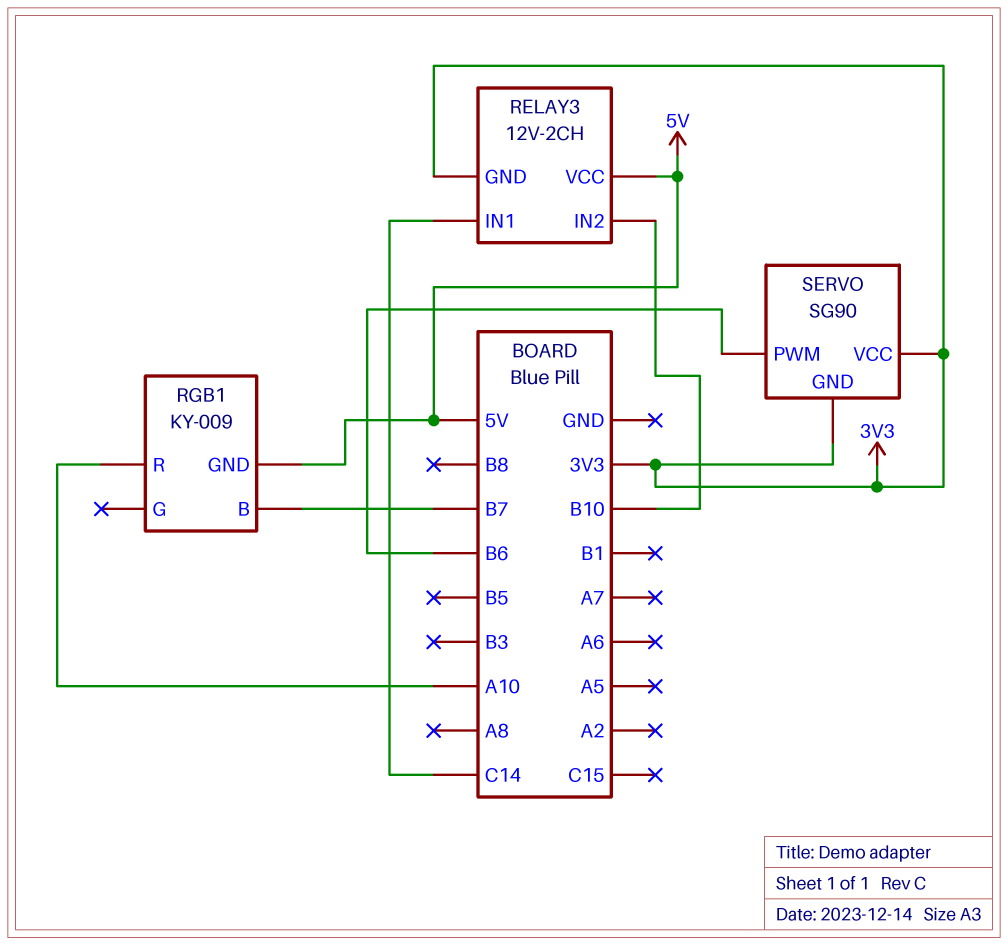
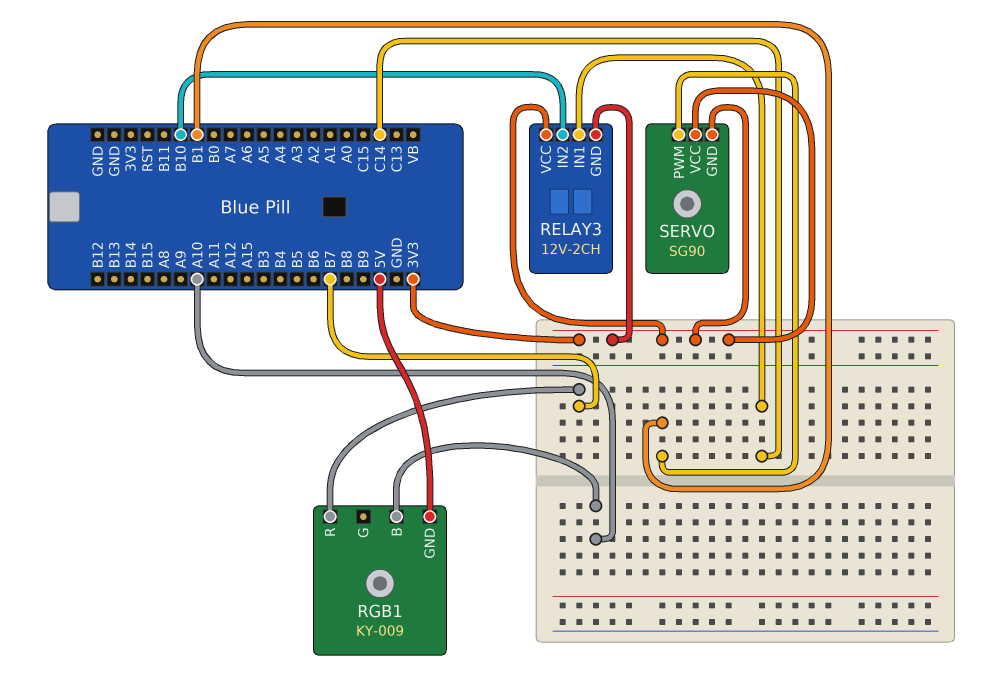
RELAY3 pin VCC: 5V -> 3V3
RGB1 pin B: B7 -> A10
RGB1 pin R: A10 -> B7
SERVO pin PWM: B6 -> B1

